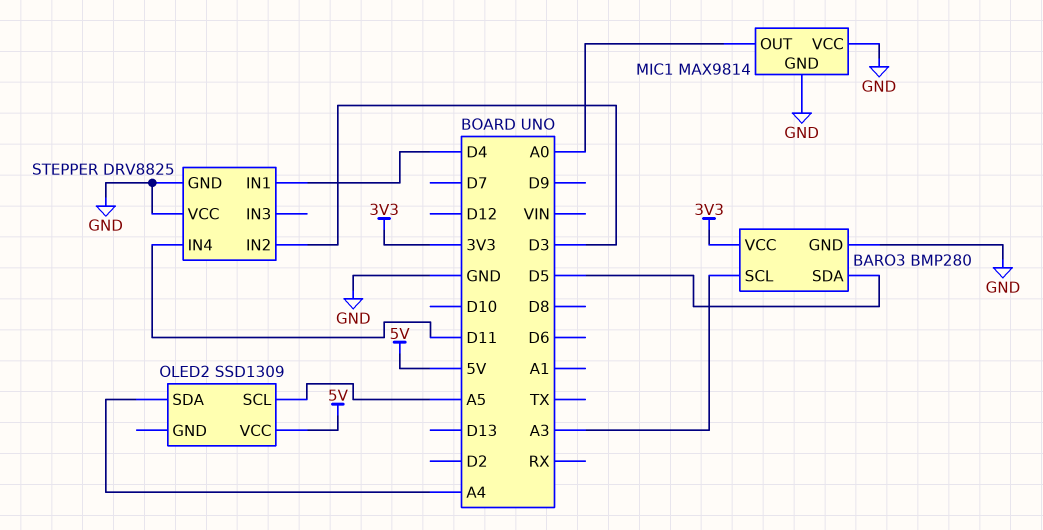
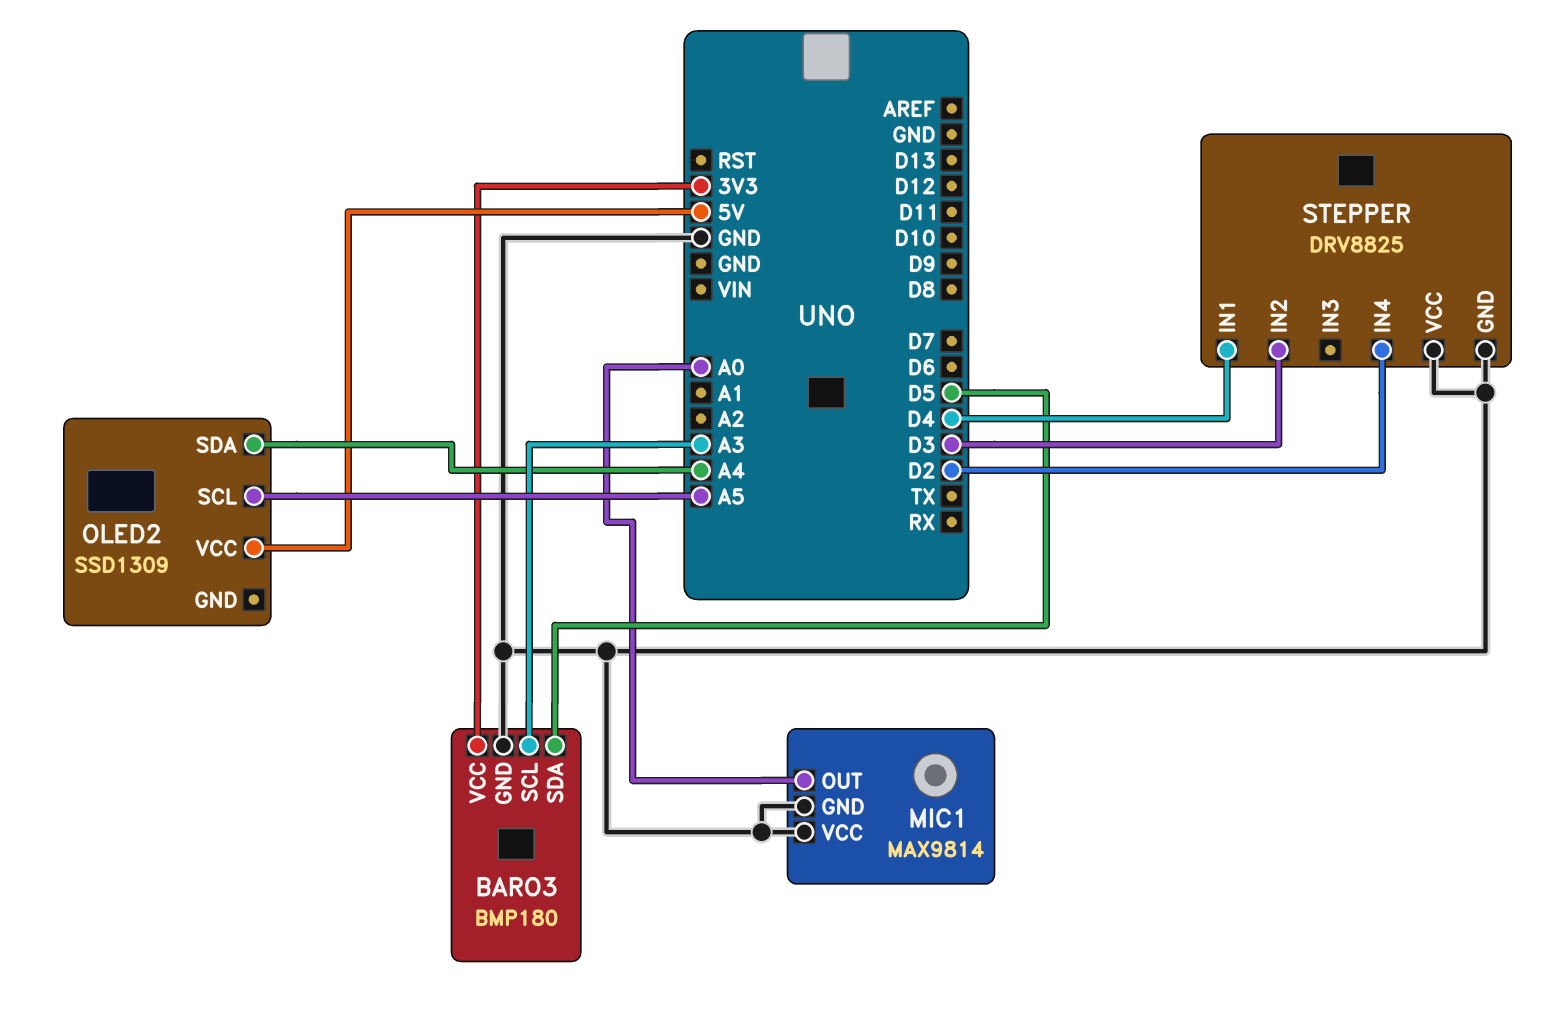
BARO3: BMP280 -> BMP180
STEPPER pin IN4: D11 -> D2

